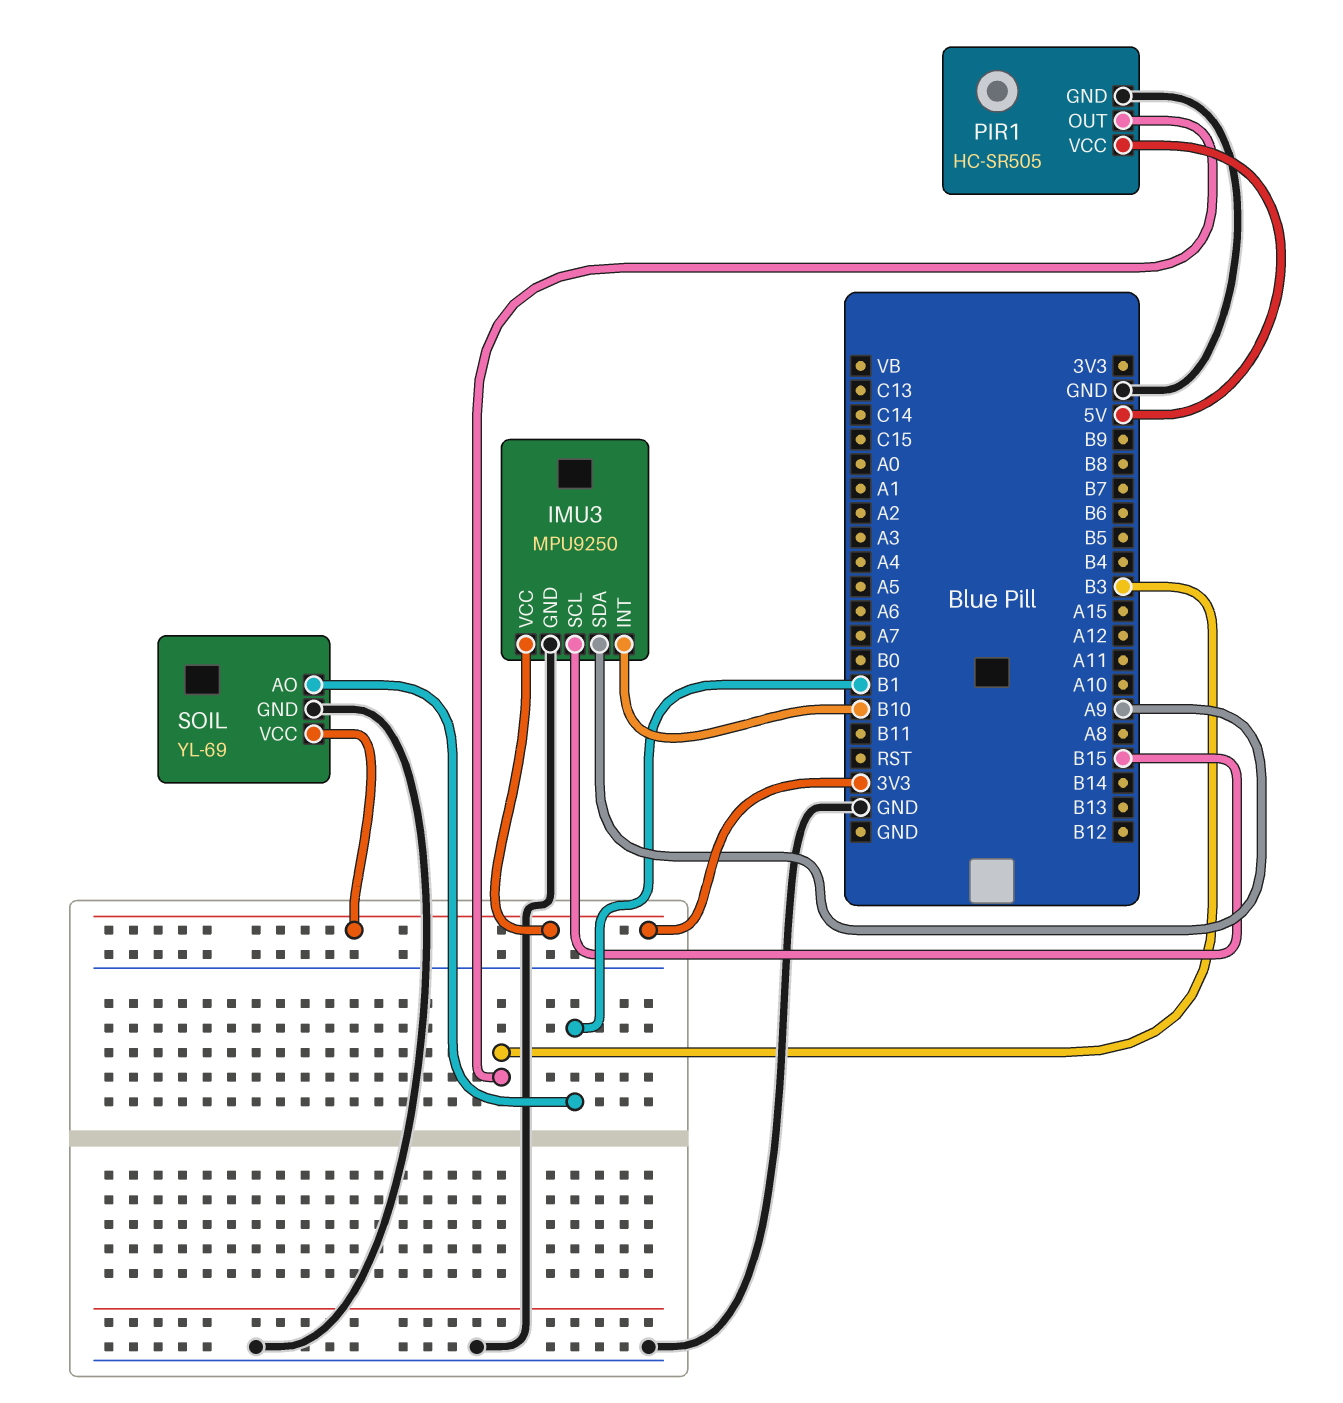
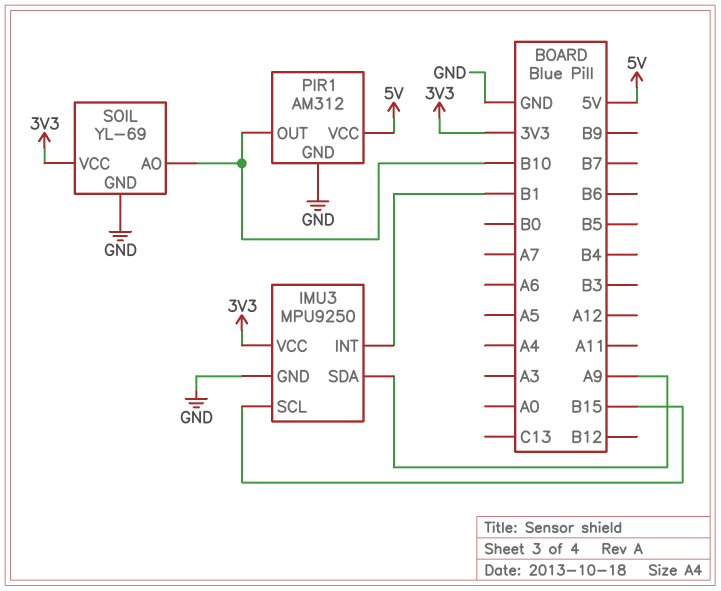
IMU3 pin INT: B10 -> B1
PIR1: HC-SR505 -> AM312
PIR1 pin OUT: B3 -> B10
SOIL pin AO: B1 -> B10

